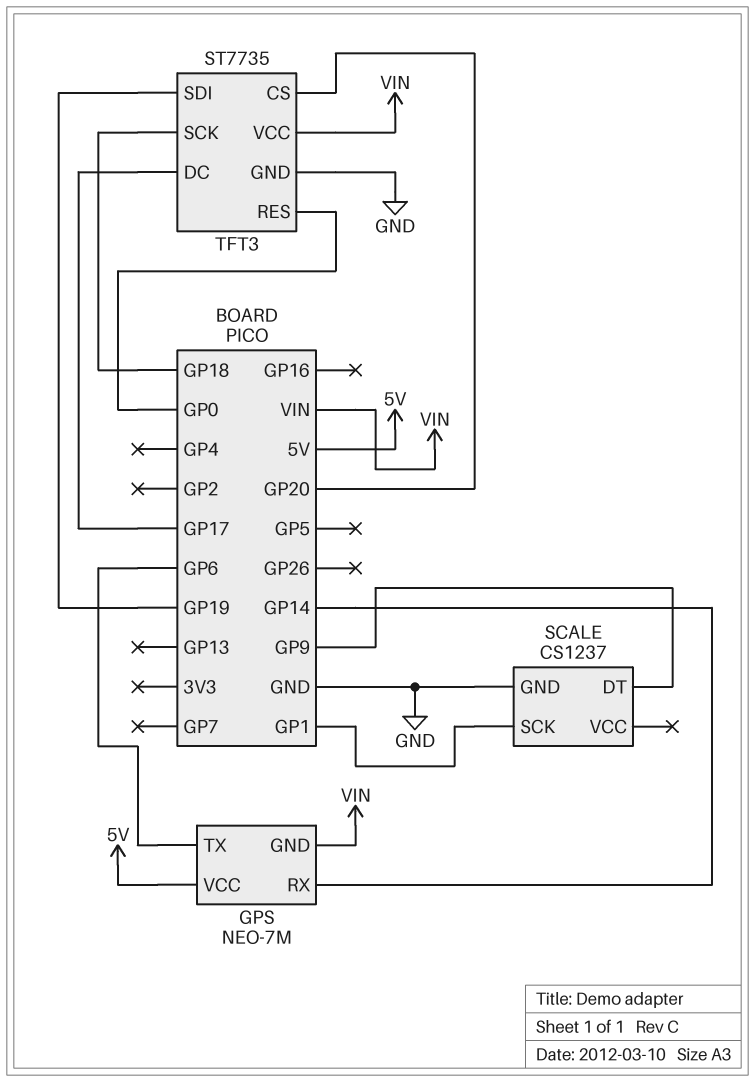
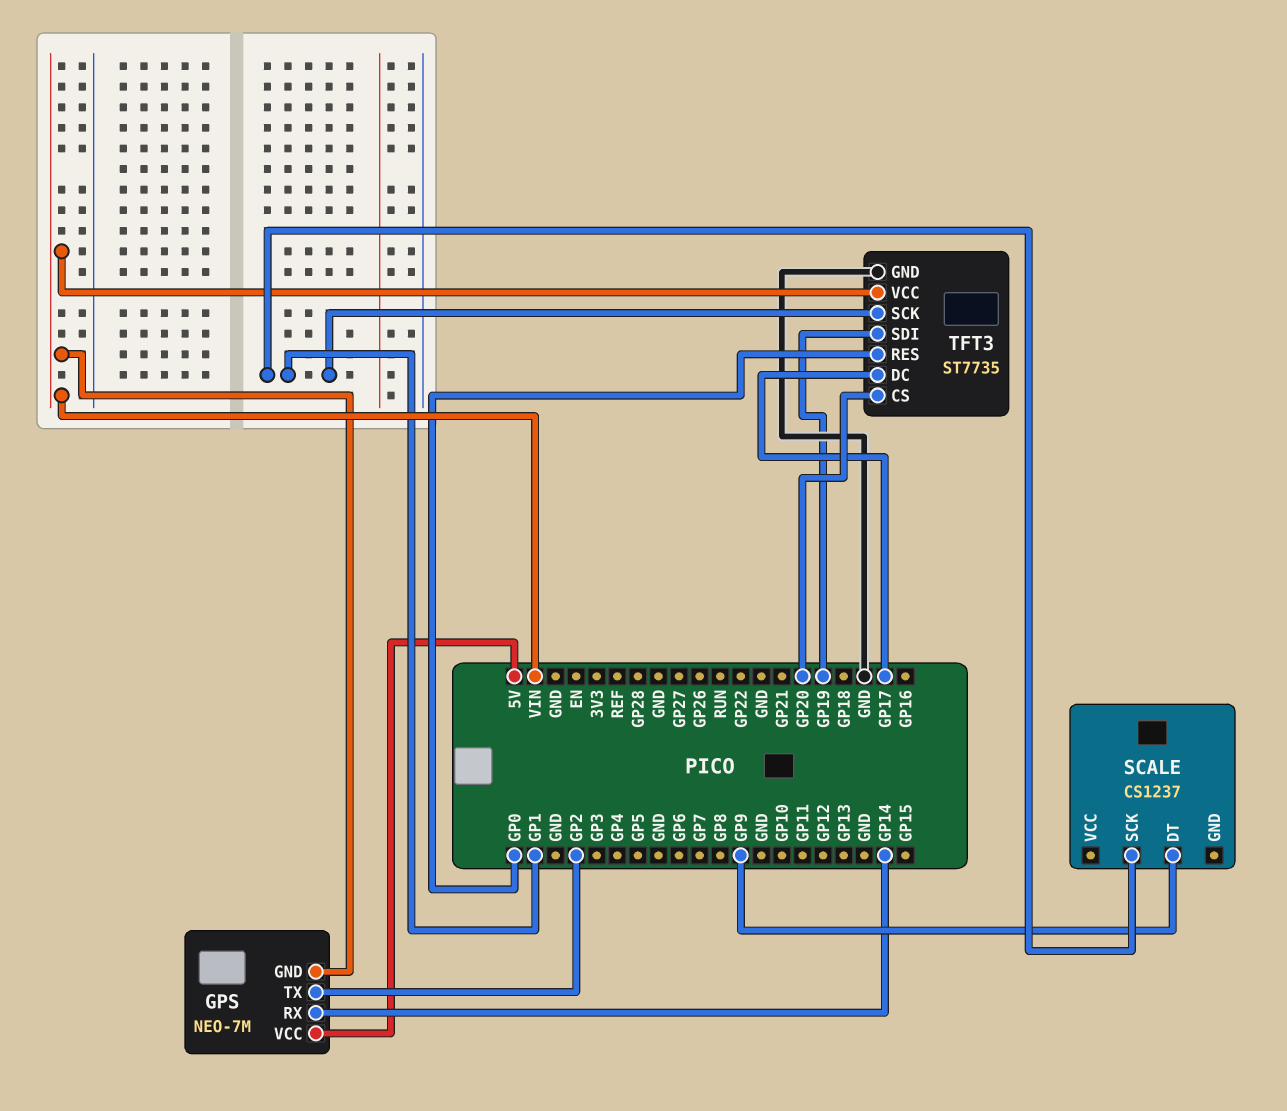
GPS pin TX: GP6 -> GP2
SCALE pin GND: GND -> none
TFT3 pin SCK: GP18 -> GP1

